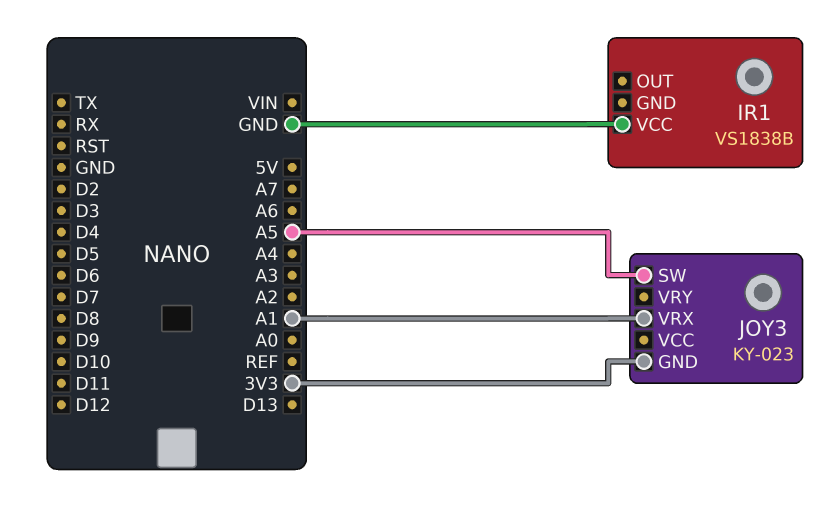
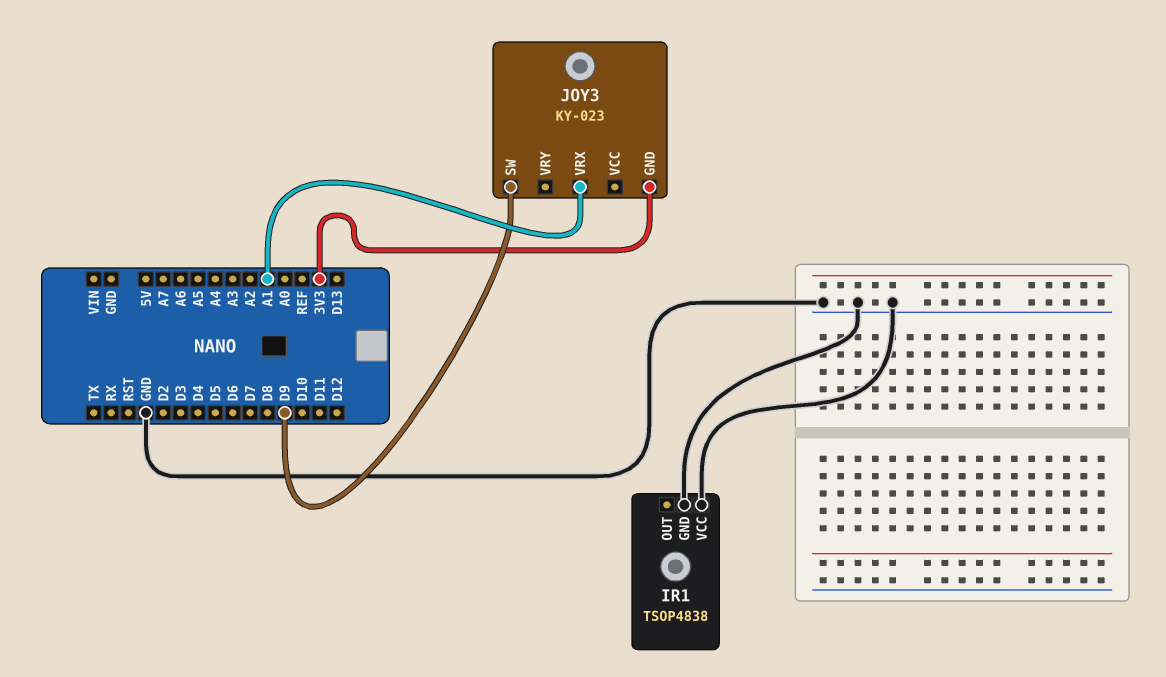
IR1: VS1838B -> TSOP4838
IR1 pin GND: none -> GND
JOY3 pin SW: A5 -> D9

